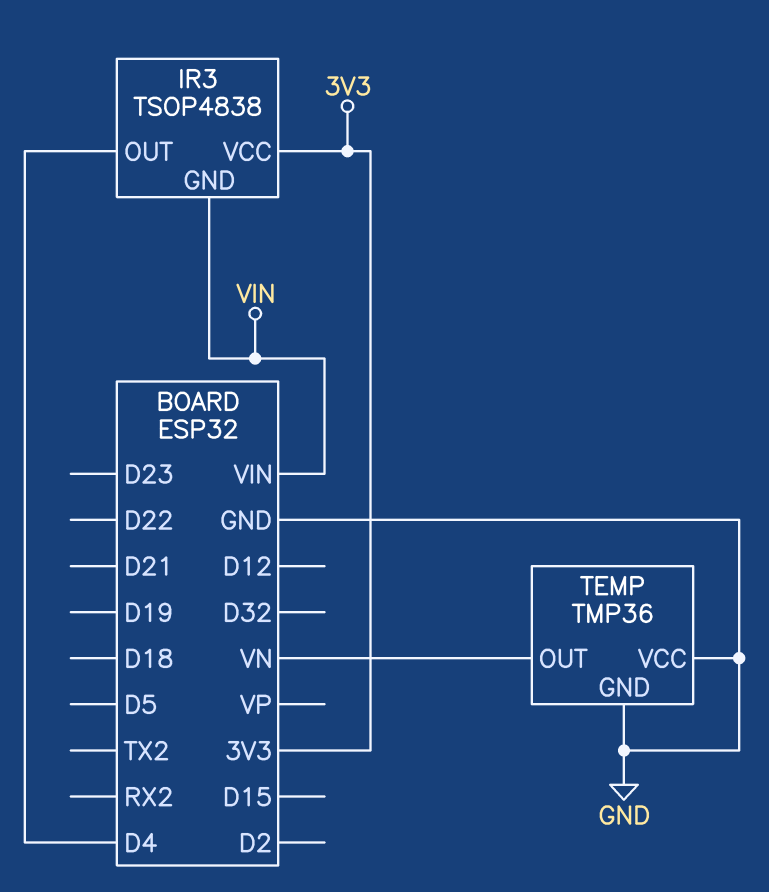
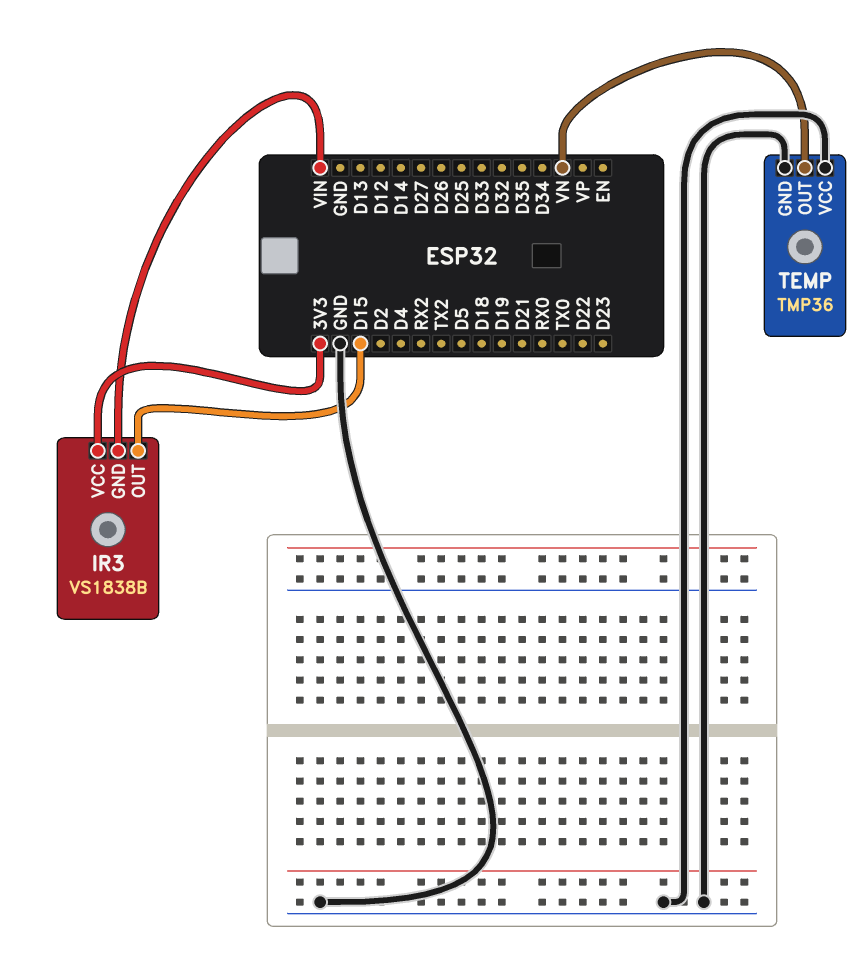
IR3: TSOP4838 -> VS1838B
IR3 pin OUT: D4 -> D15

